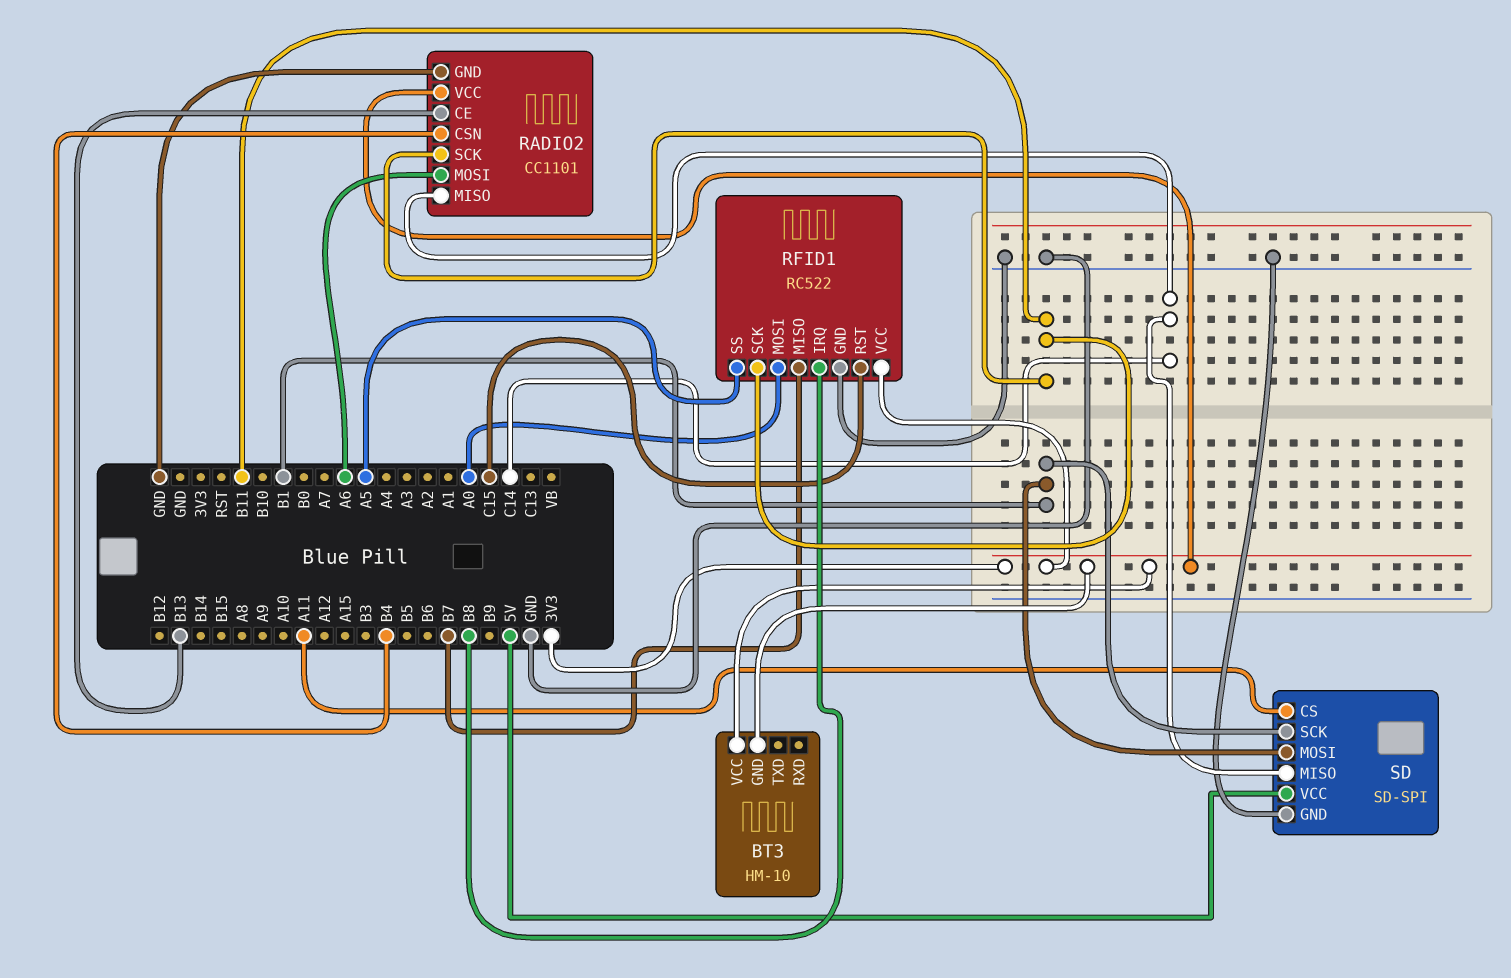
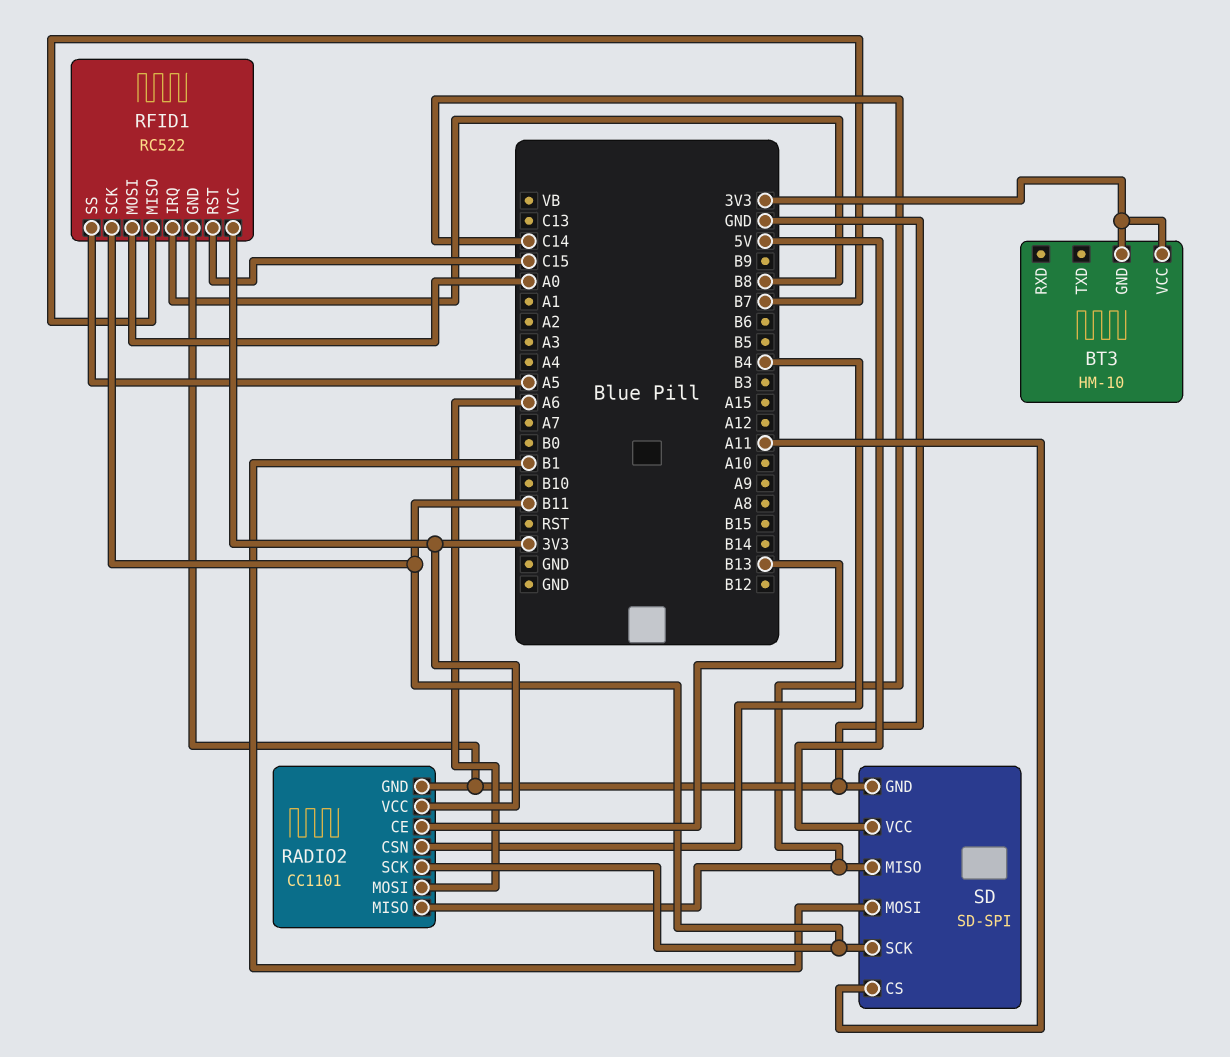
SD pin SCK: B1 -> B11

